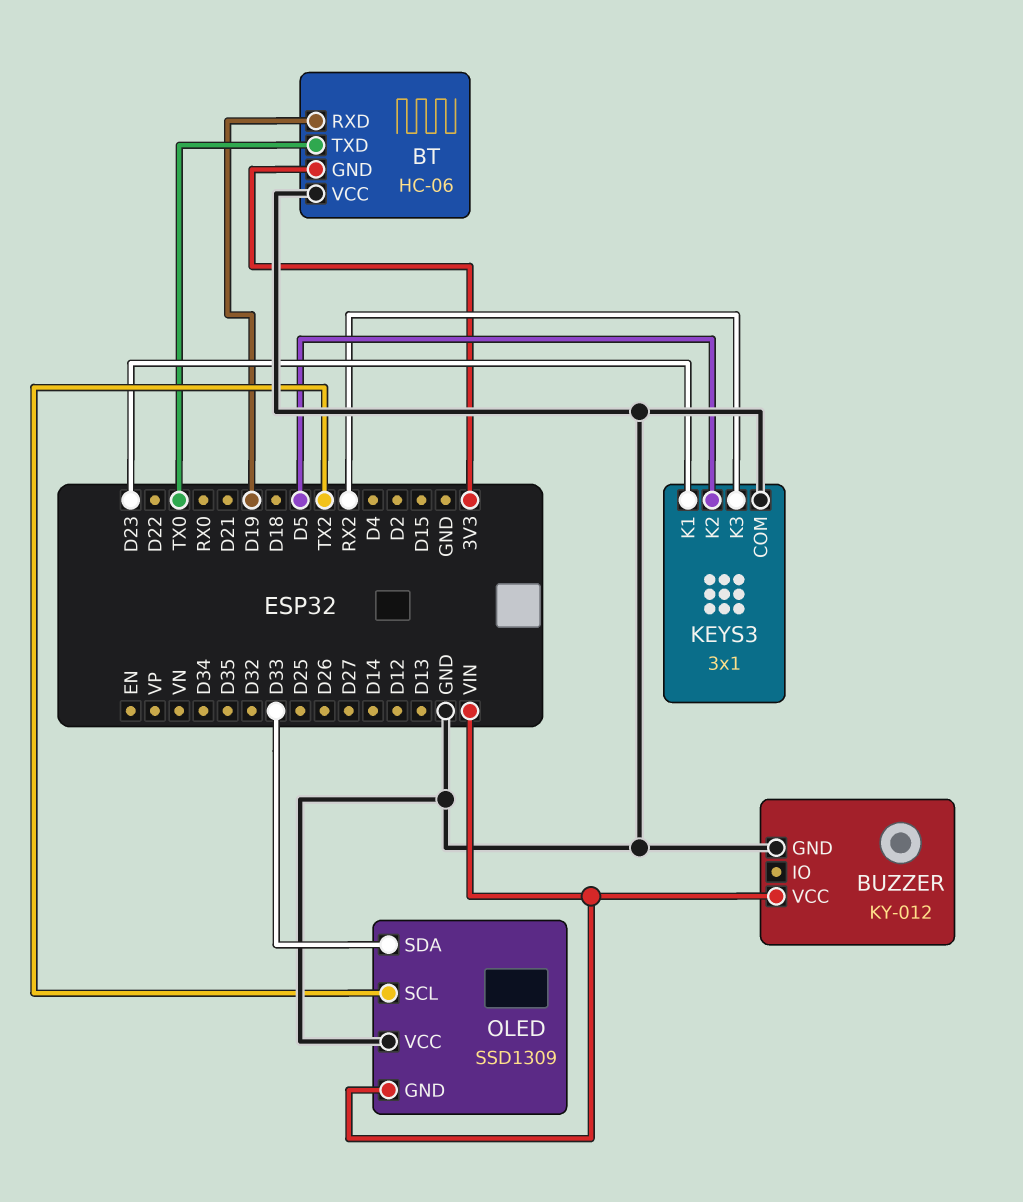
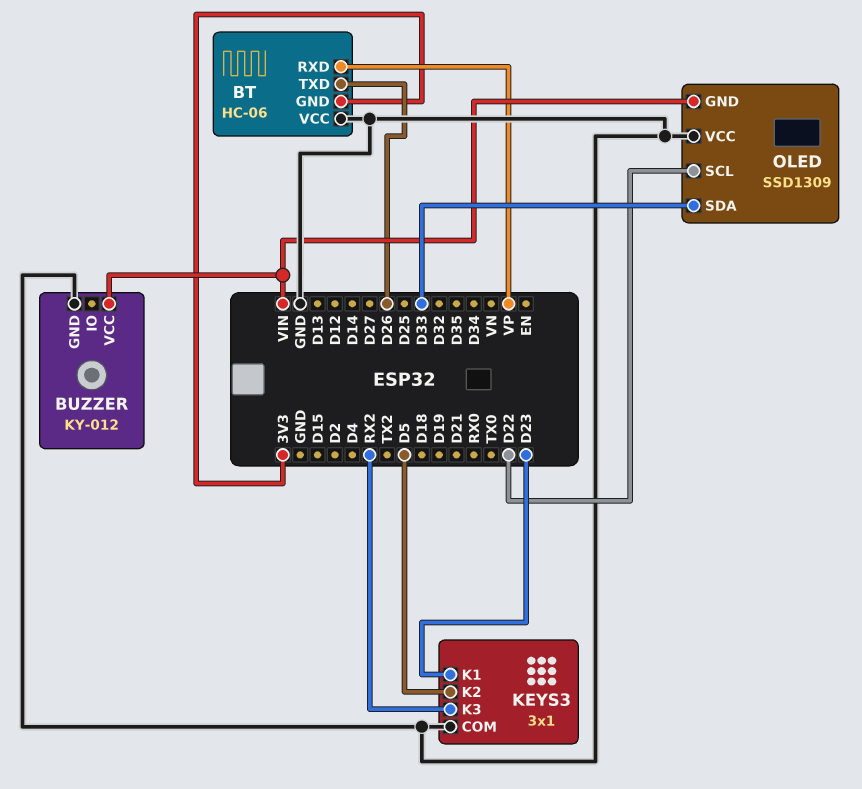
BT pin RXD: D19 -> VP
BT pin TXD: TX0 -> D26
OLED pin SCL: TX2 -> D22

